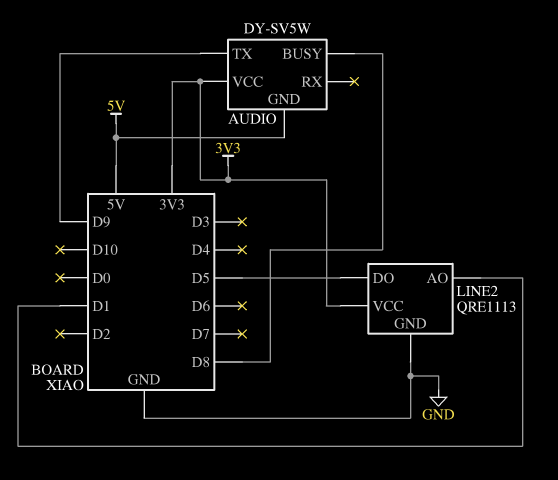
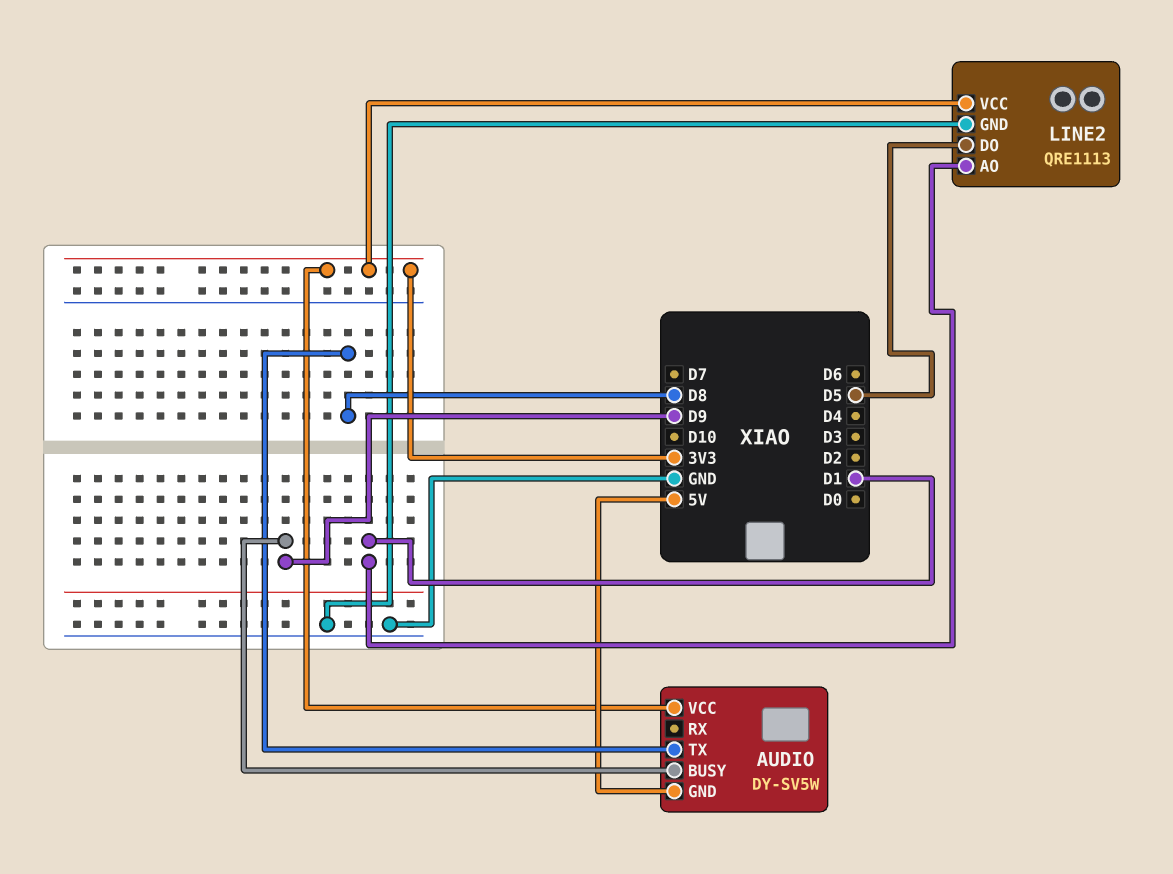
AUDIO pin BUSY: D8 -> D9
AUDIO pin TX: D9 -> D8

